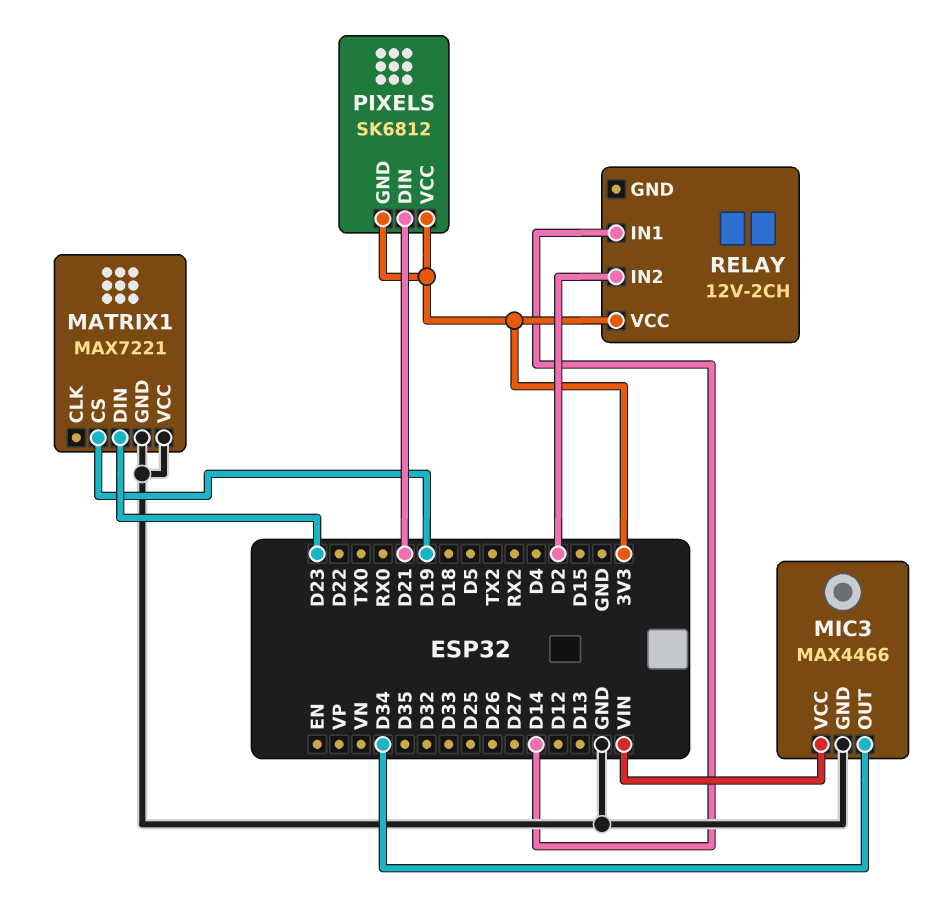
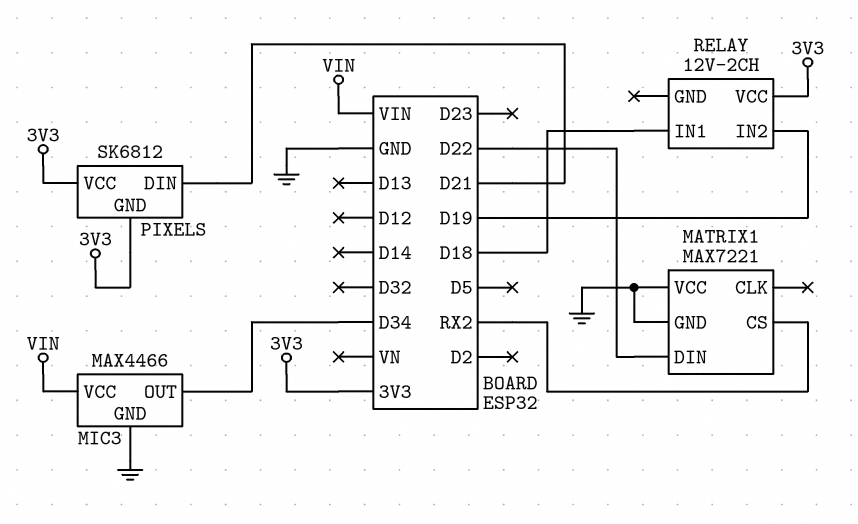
MATRIX1 pin CS: D19 -> RX2
MATRIX1 pin DIN: D23 -> D22
RELAY pin IN1: D14 -> D18
RELAY pin IN2: D2 -> D19

